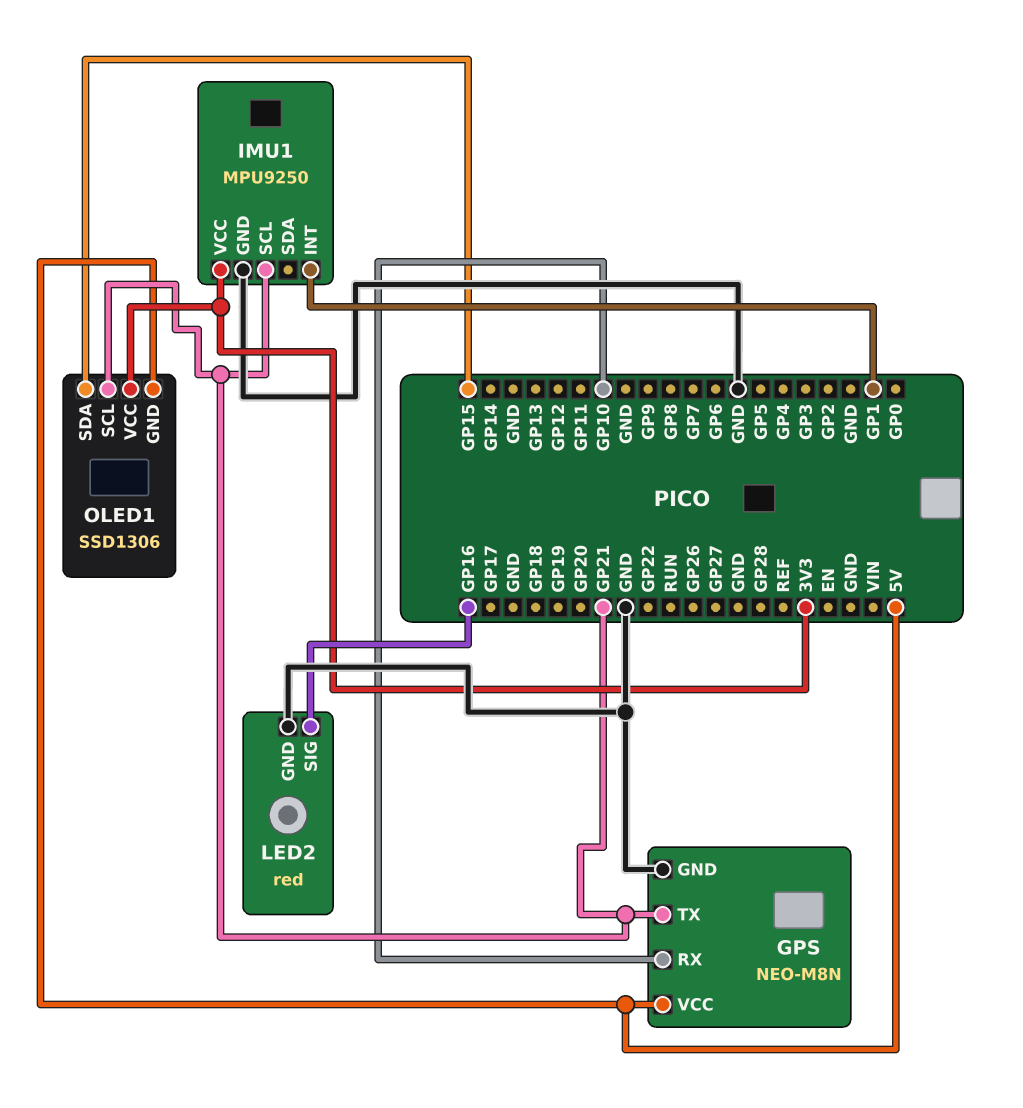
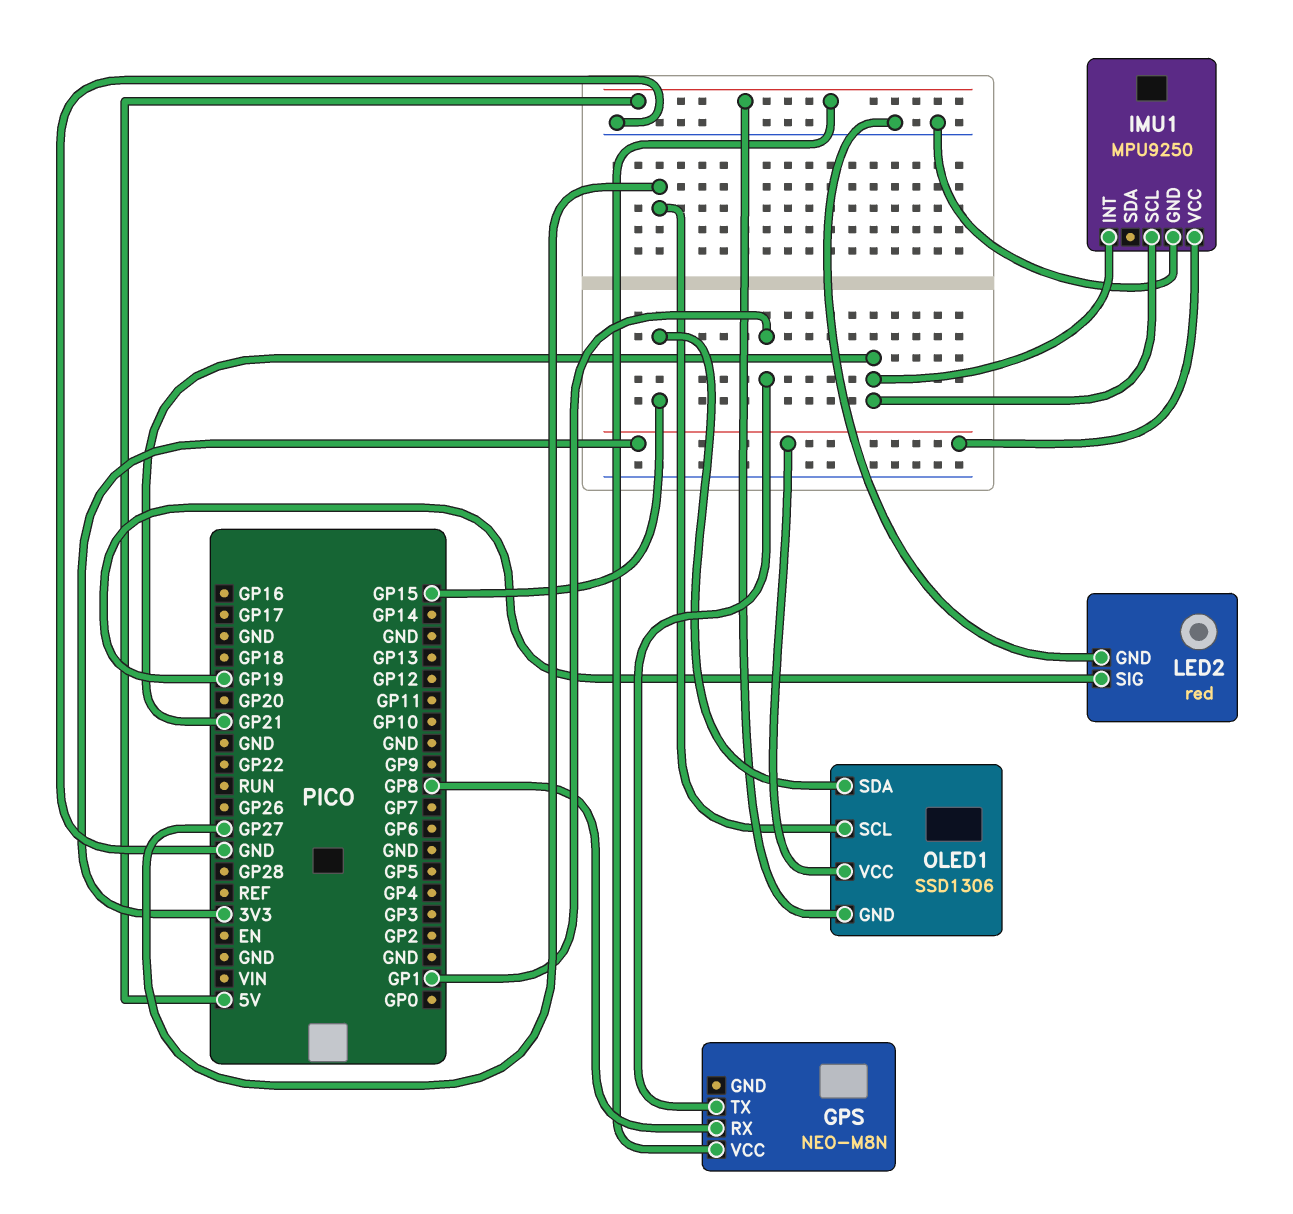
GPS pin GND: GND -> none
GPS pin RX: GP10 -> GP8
GPS pin TX: GP21 -> GP1
IMU1 pin INT: GP1 -> GP21
LED2 pin SIG: GP16 -> GP19
OLED1 pin SCL: GP21 -> GP27

